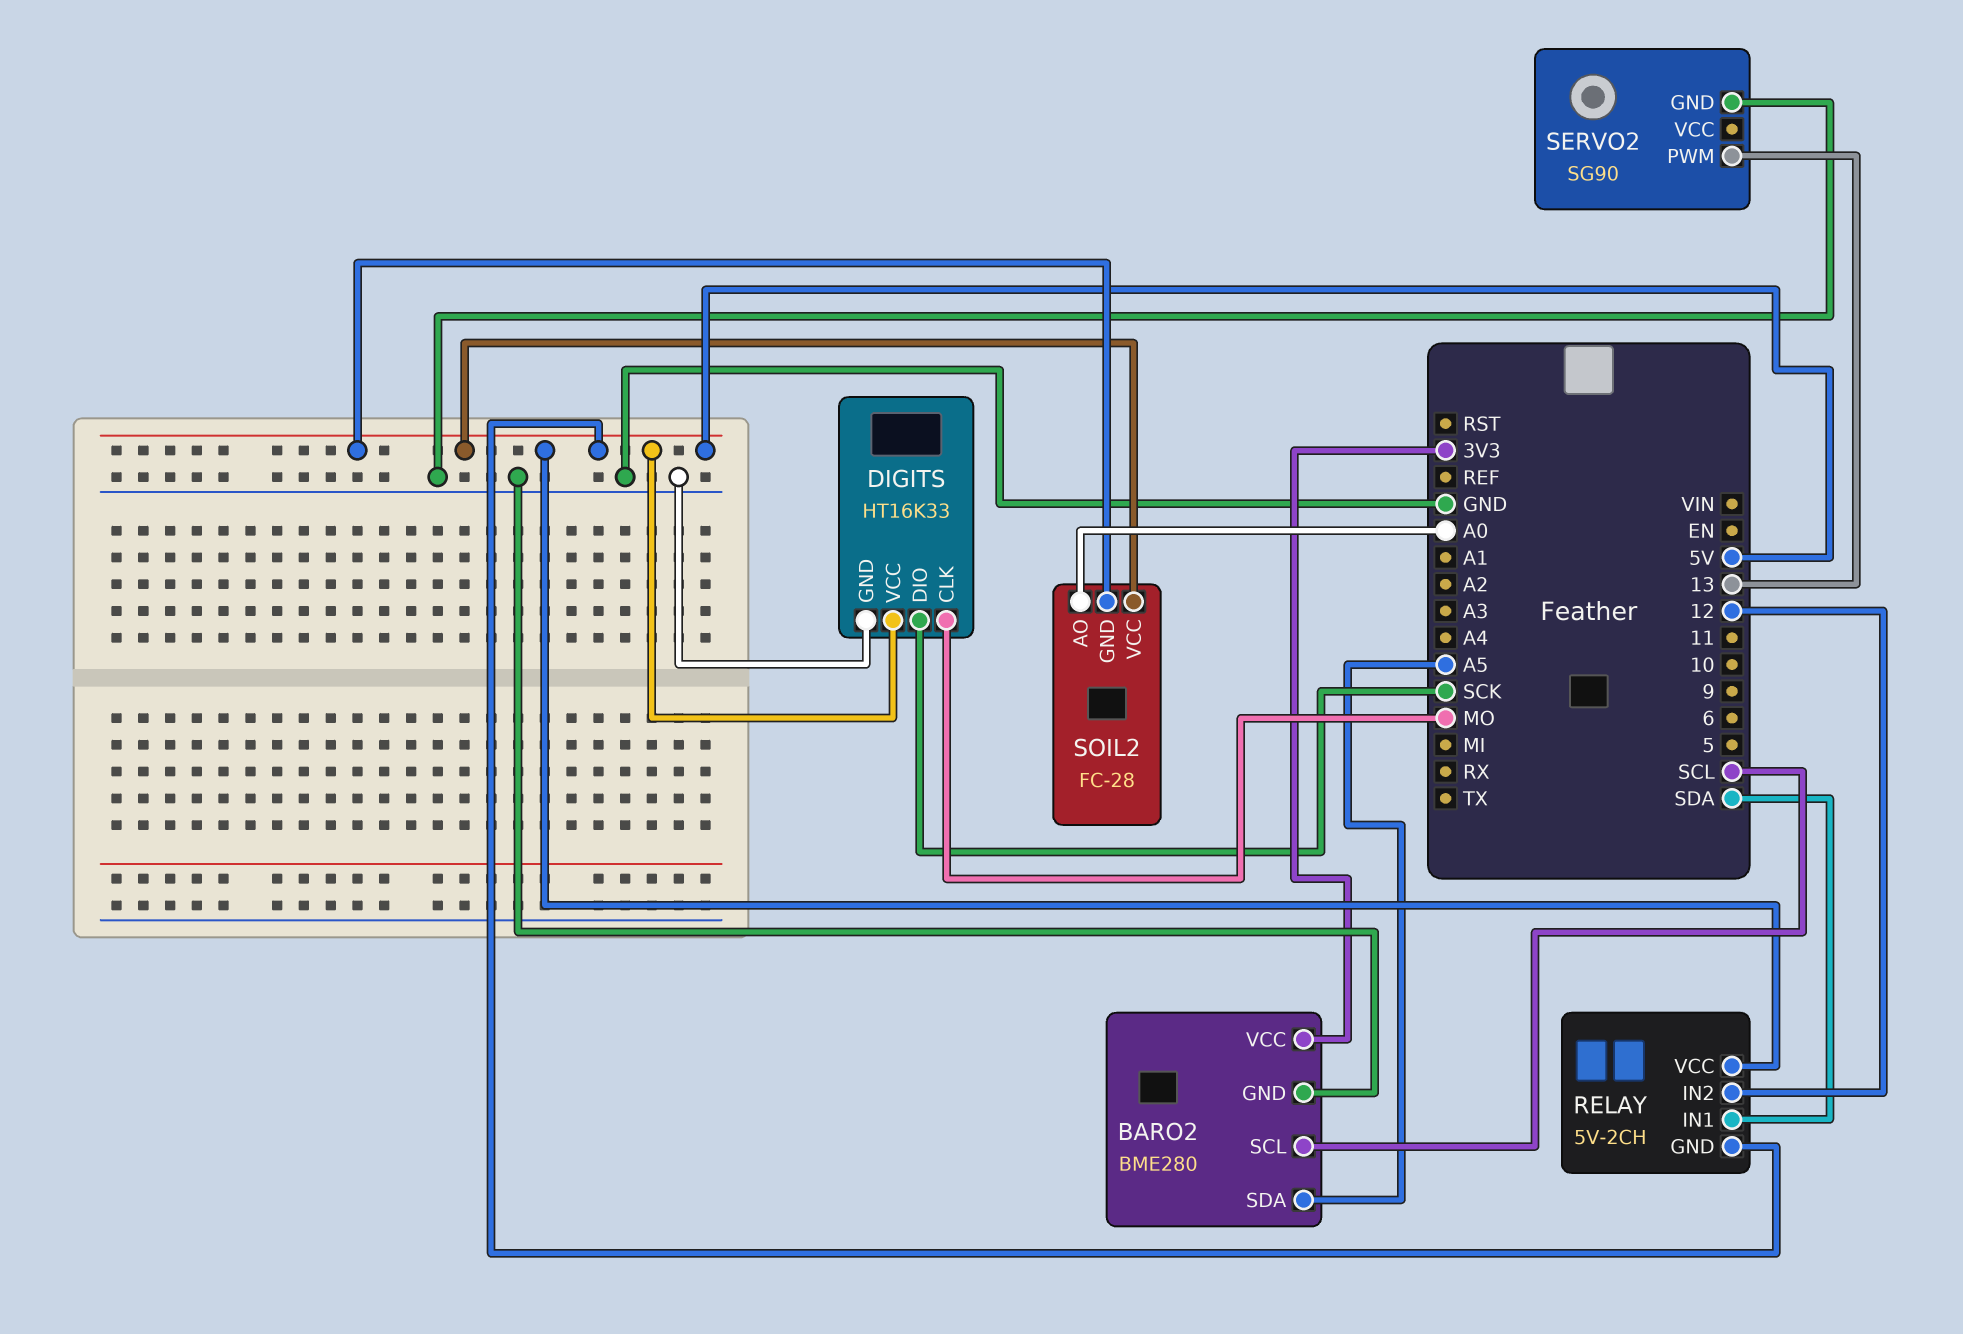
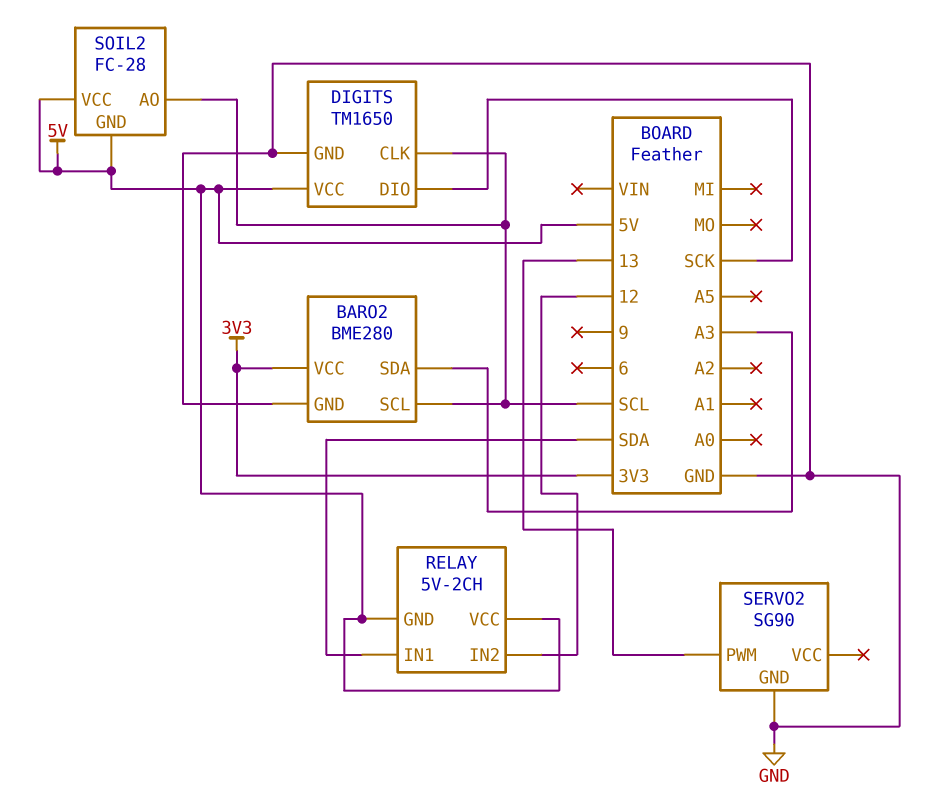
BARO2 pin SDA: A5 -> A3
DIGITS: HT16K33 -> TM1650
DIGITS pin CLK: MO -> SCL
SOIL2 pin AO: A0 -> SCL

